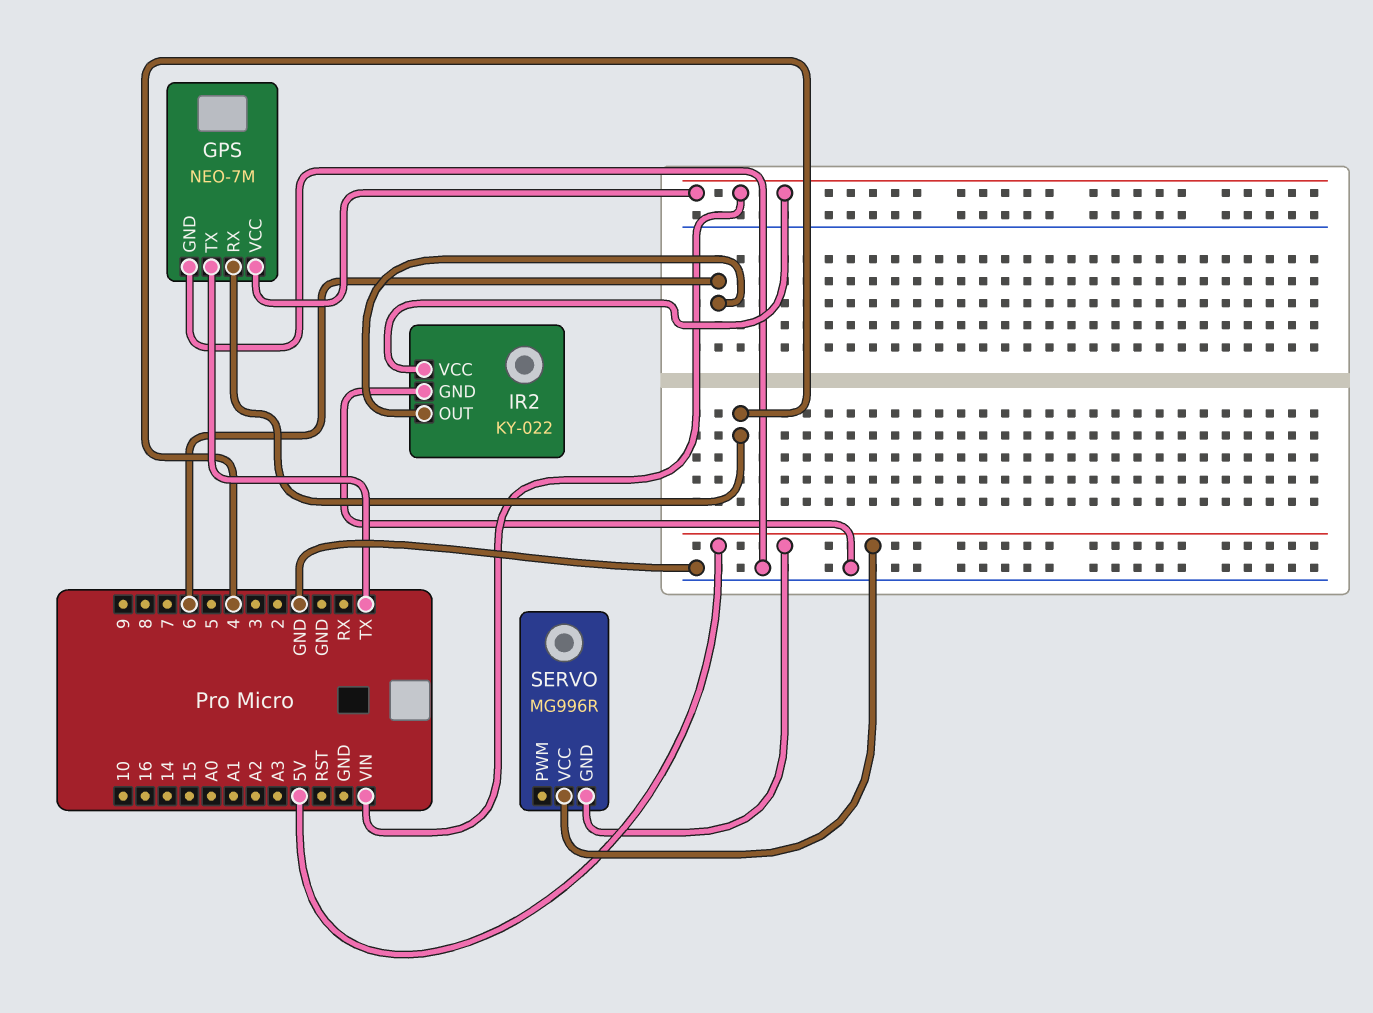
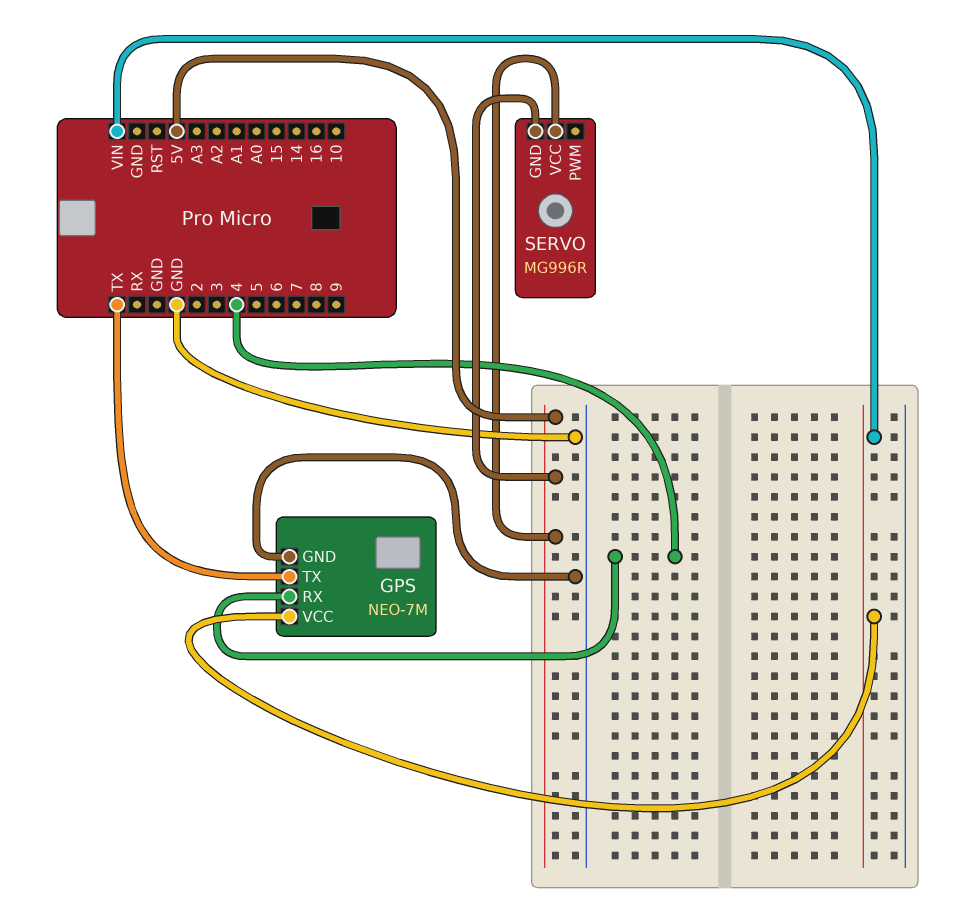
IR2: KY-022 -> none
IR2 pin GND: GND -> none
IR2 pin OUT: 6 -> none
IR2 pin VCC: VIN -> none

